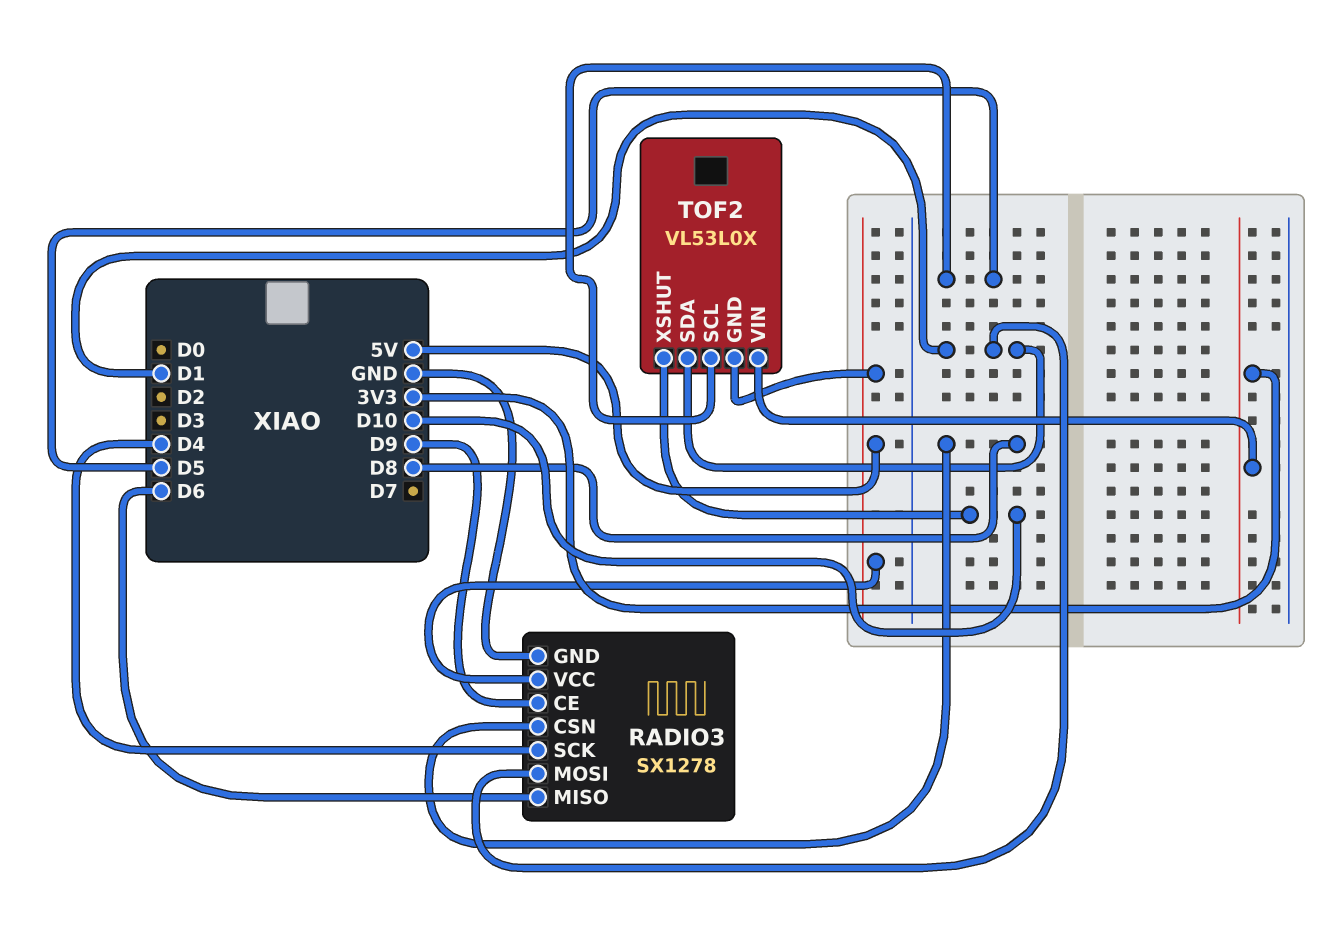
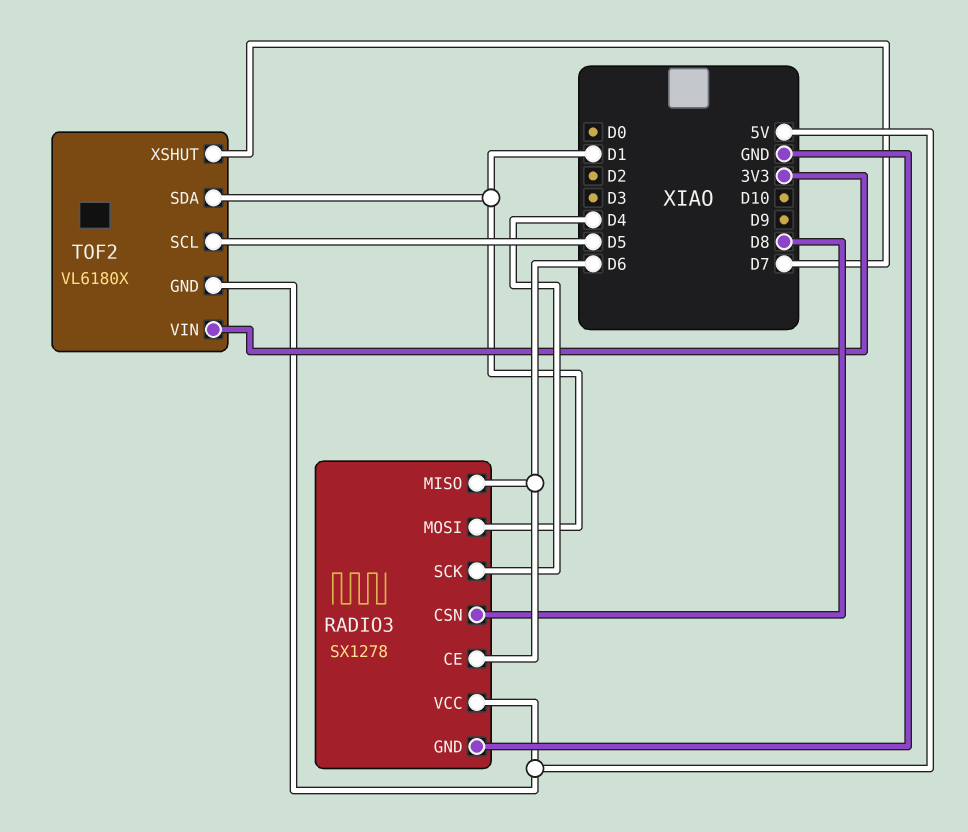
RADIO3 pin CE: D9 -> D6
TOF2: VL53L0X -> VL6180X
TOF2 pin XSHUT: D10 -> D7

